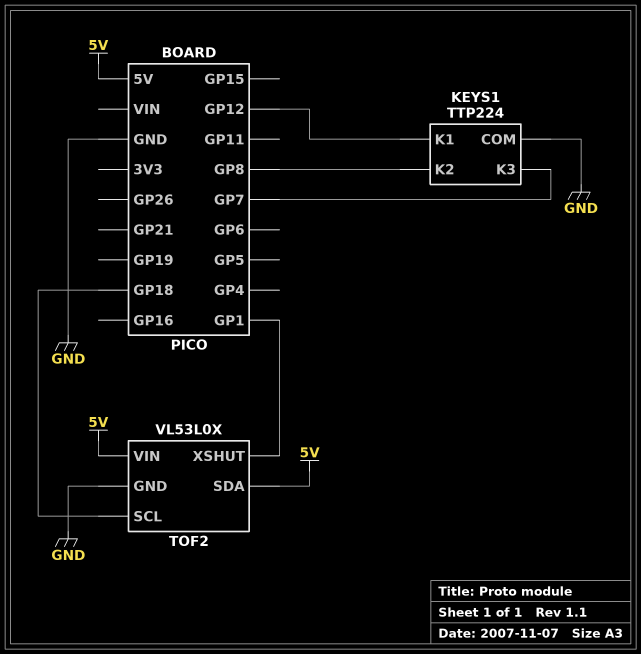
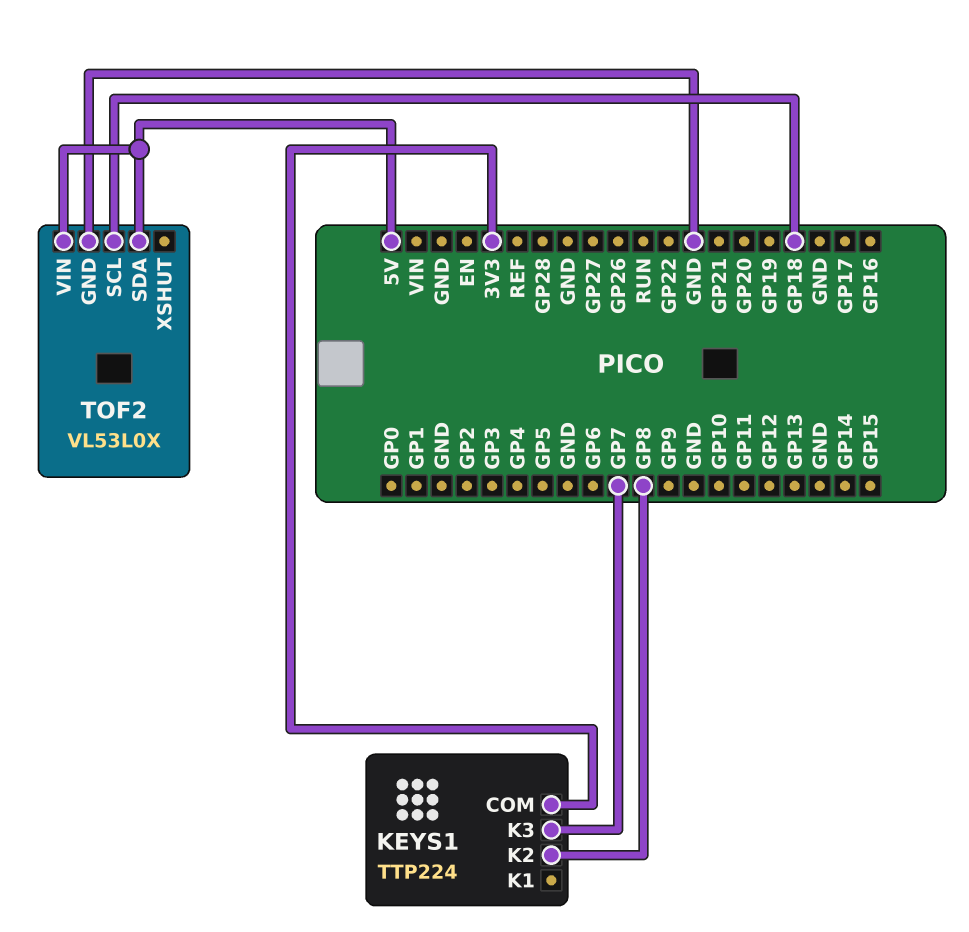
KEYS1 pin COM: GND -> 3V3
KEYS1 pin K1: GP12 -> none
TOF2 pin XSHUT: GP1 -> none

